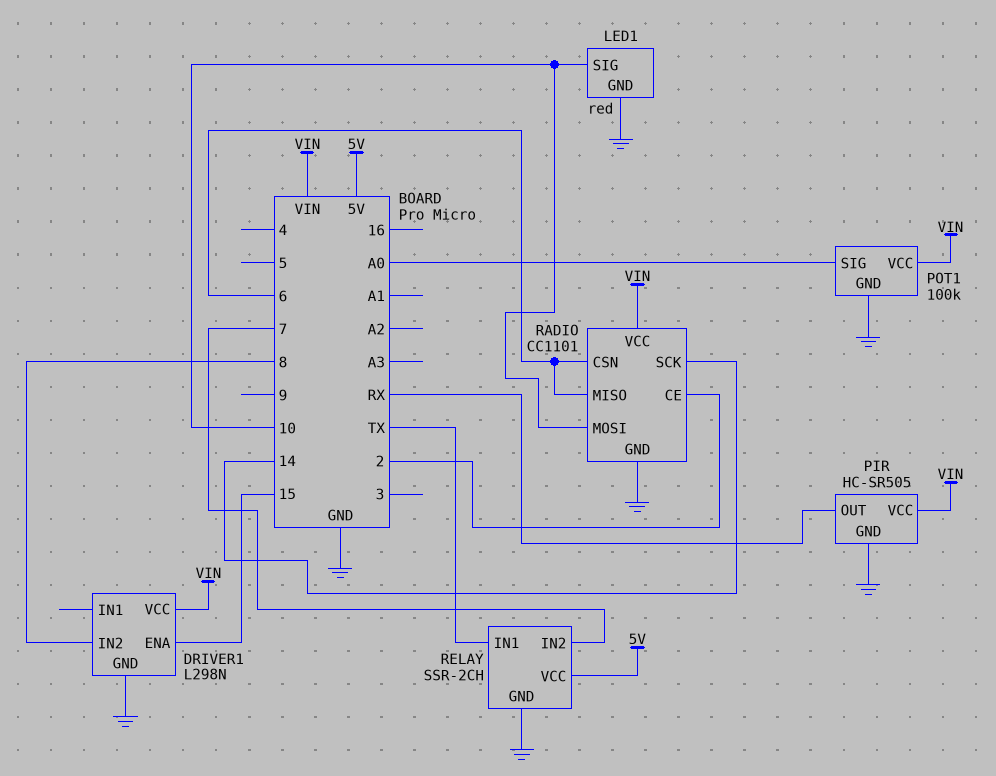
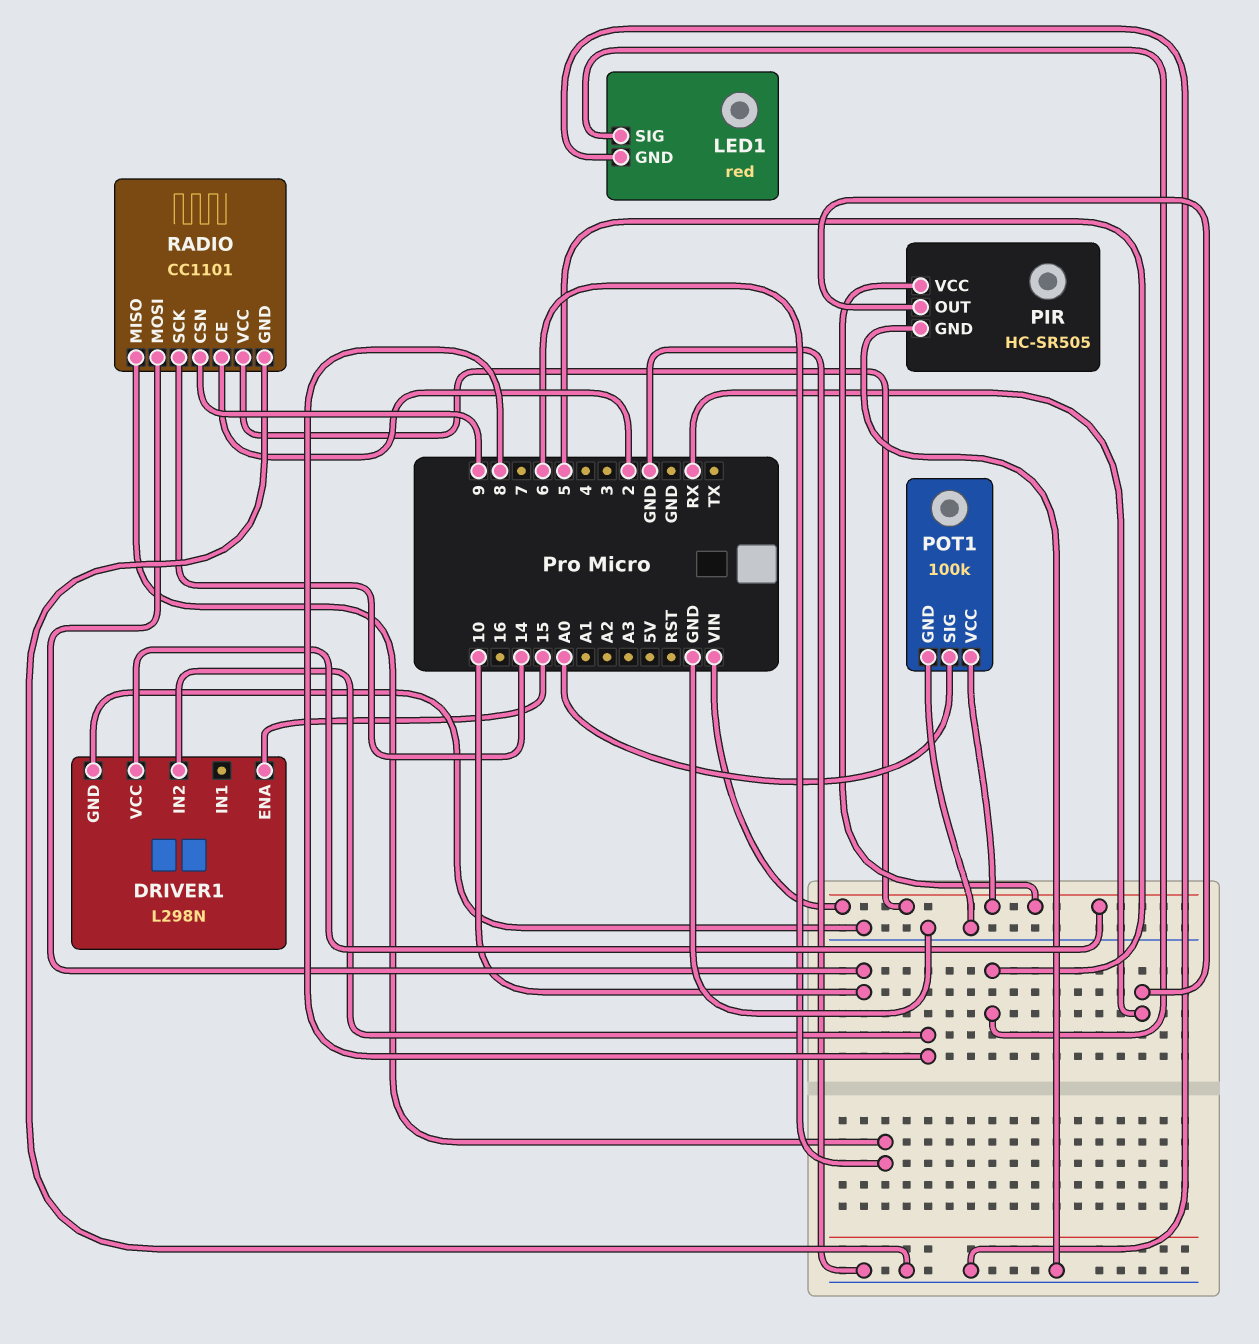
LED1 pin SIG: 10 -> 5
RADIO pin CSN: 6 -> 9
RELAY: SSR-2CH -> none
RELAY pin GND: GND -> none
RELAY pin IN1: TX -> none
RELAY pin IN2: 7 -> none
RELAY pin VCC: 5V -> none

